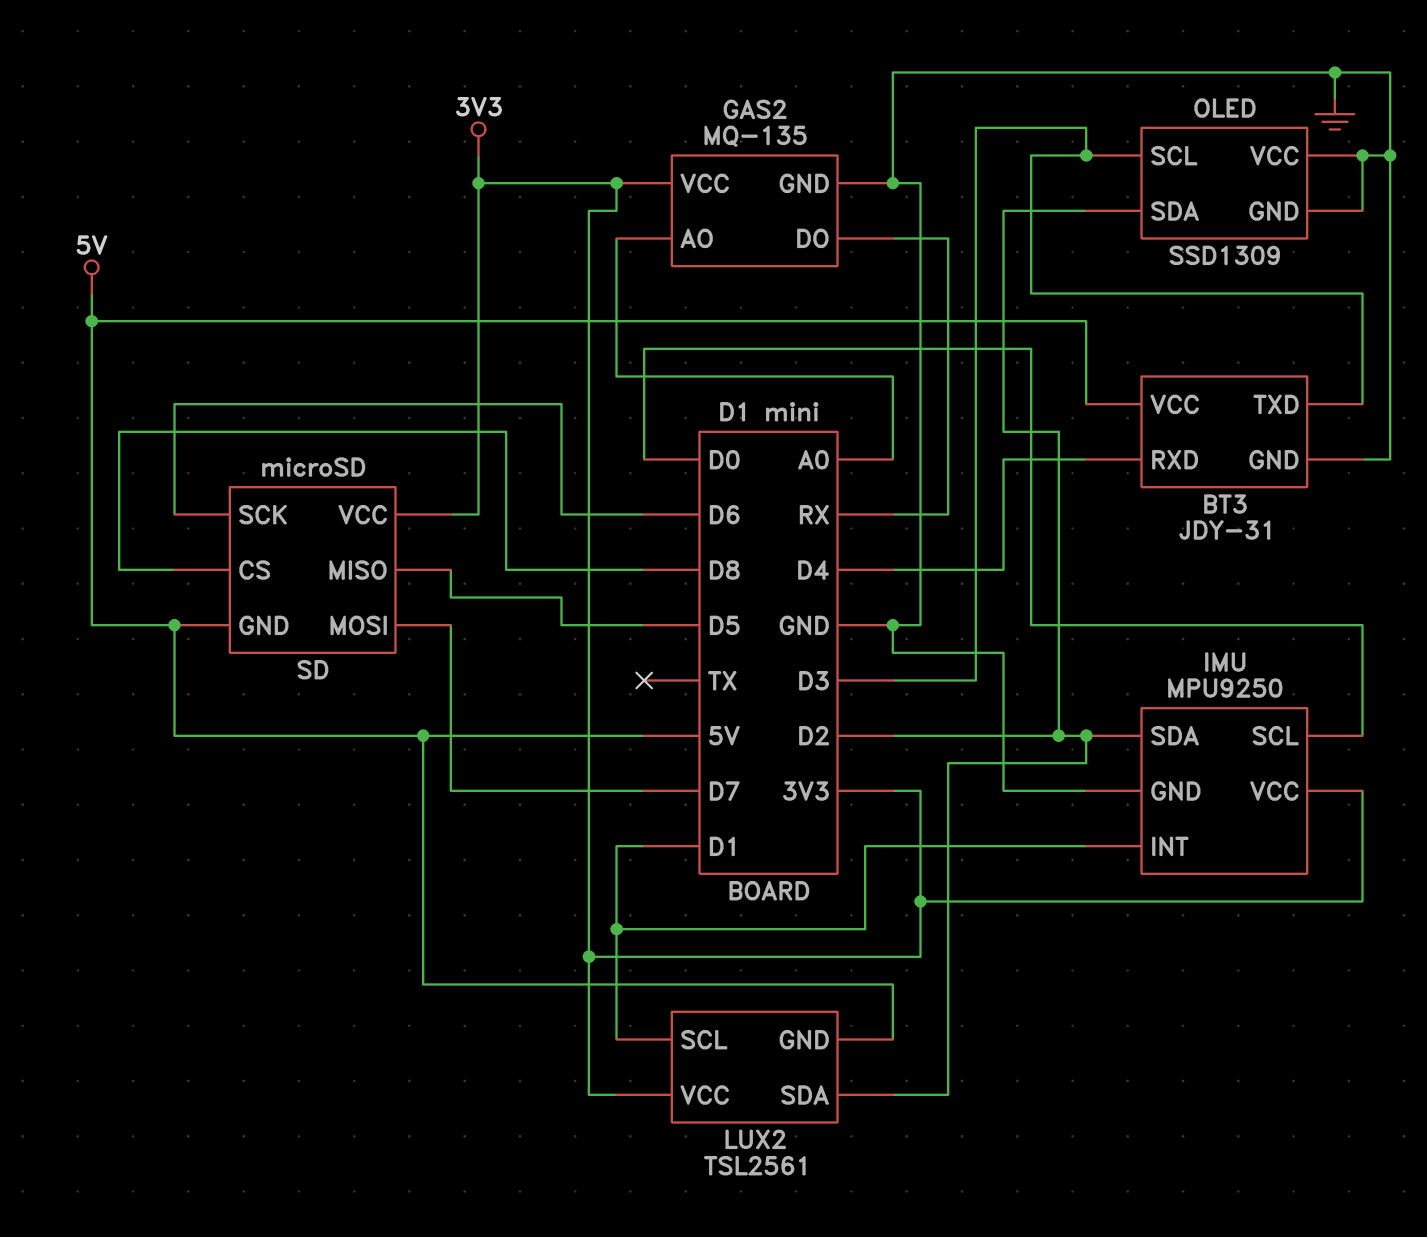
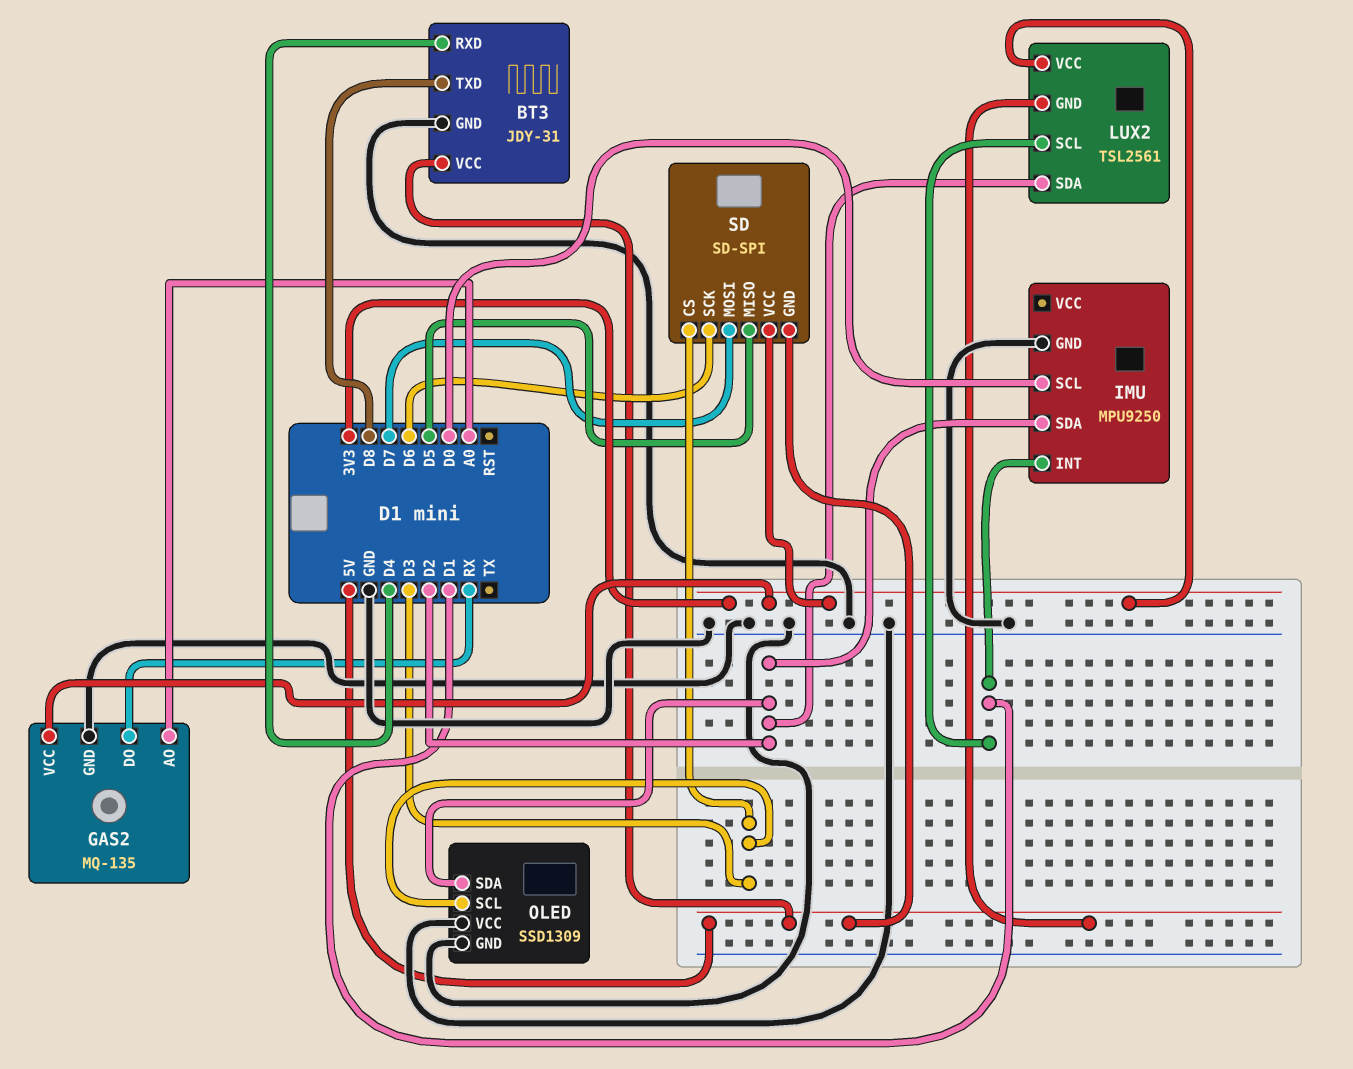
BT3 pin TXD: D3 -> D8
IMU pin VCC: 3V3 -> none
SD: microSD -> SD-SPI
SD pin CS: D8 -> D3

